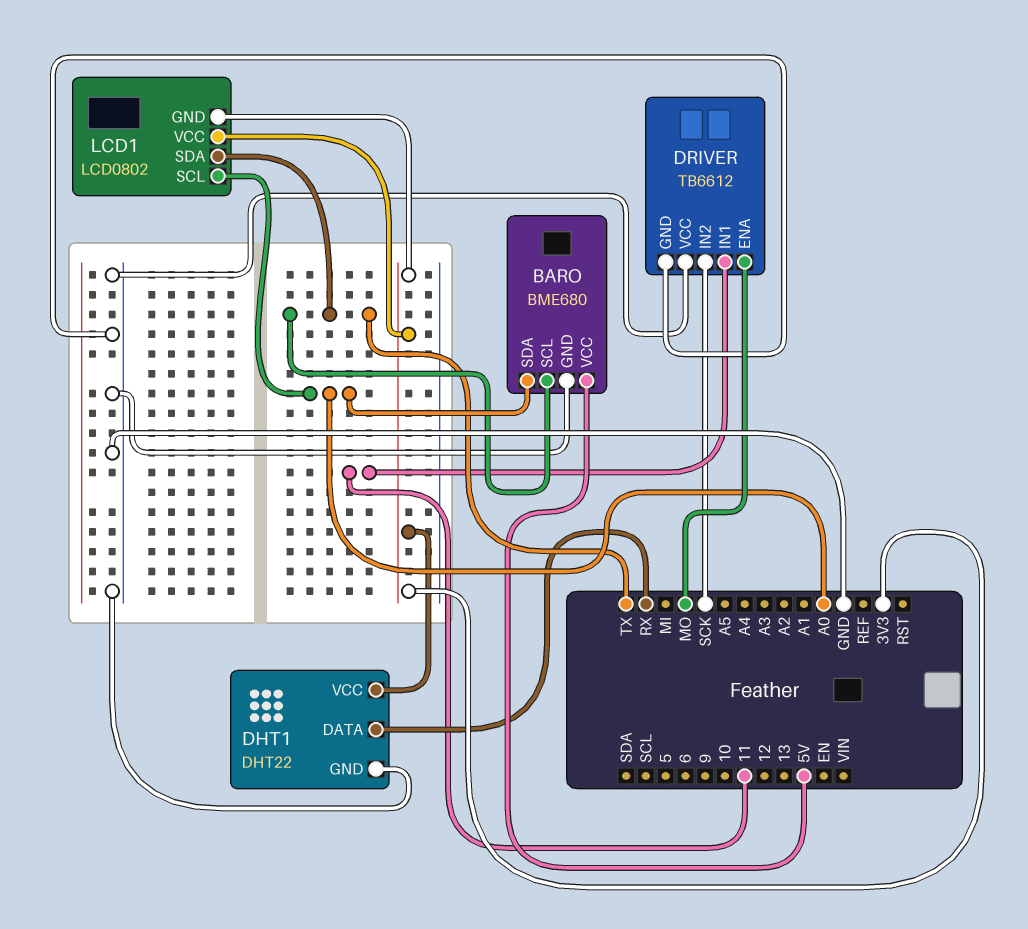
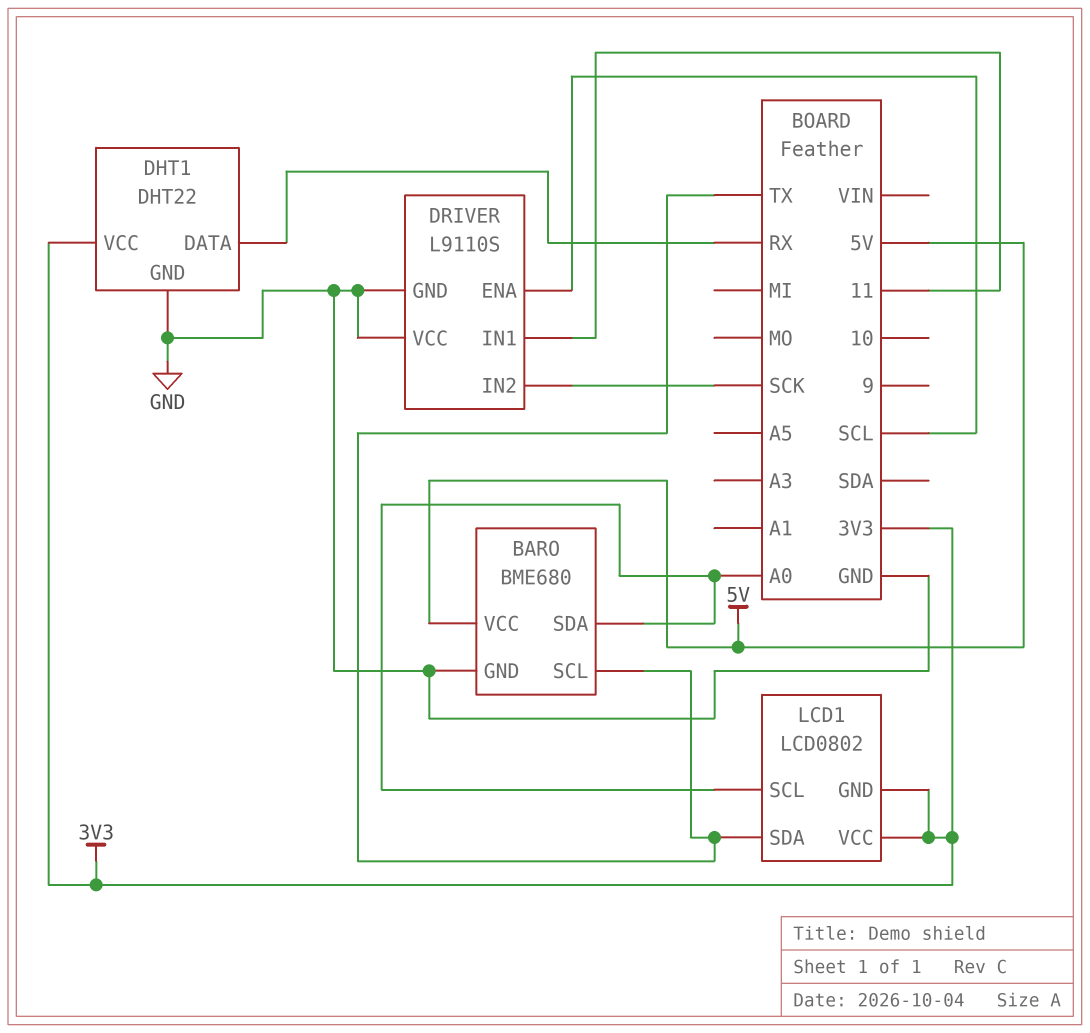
DRIVER: TB6612 -> L9110S
DRIVER pin ENA: MO -> SCL

